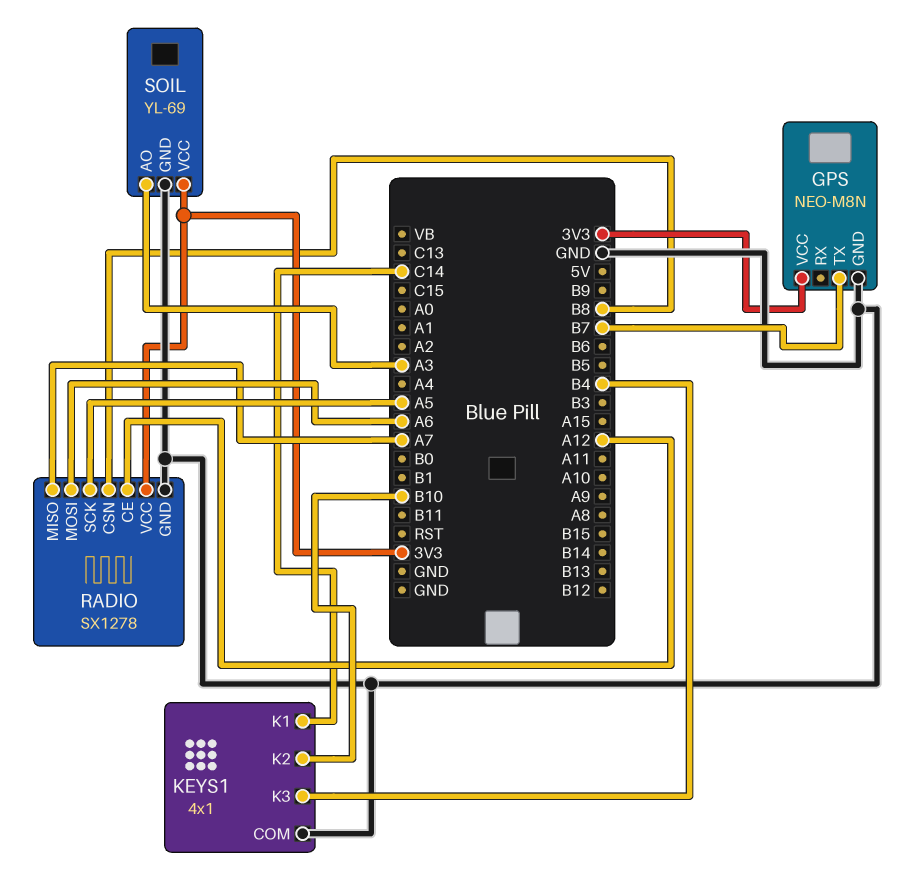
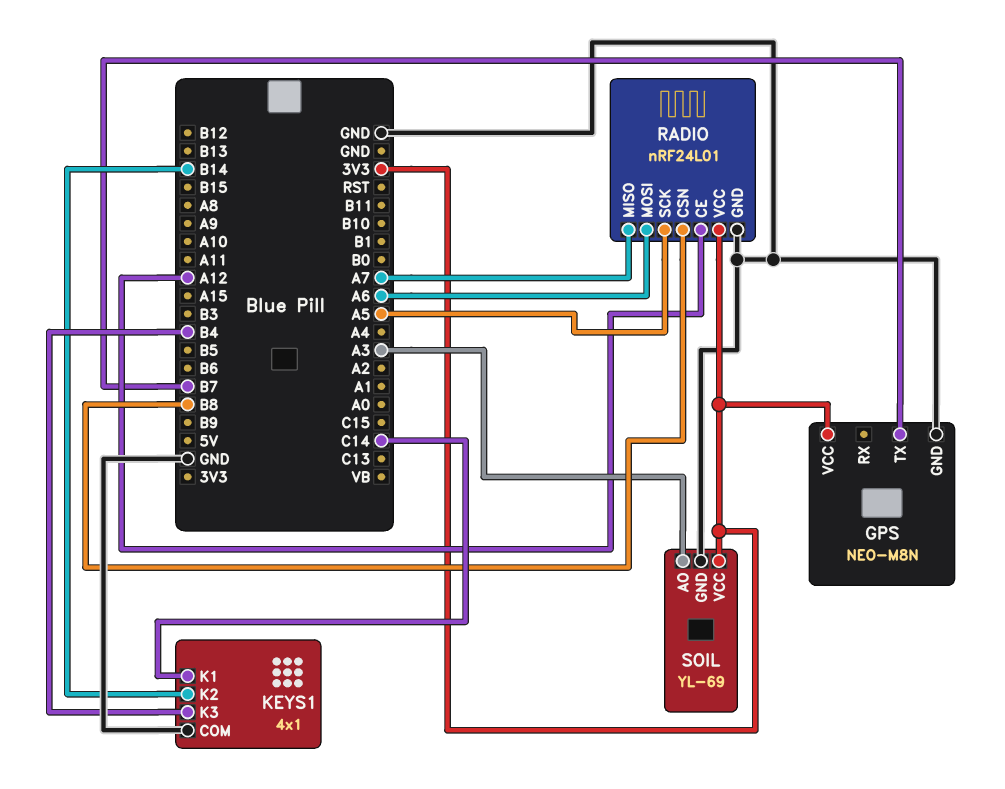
KEYS1 pin K2: B10 -> B14
RADIO: SX1278 -> nRF24L01

